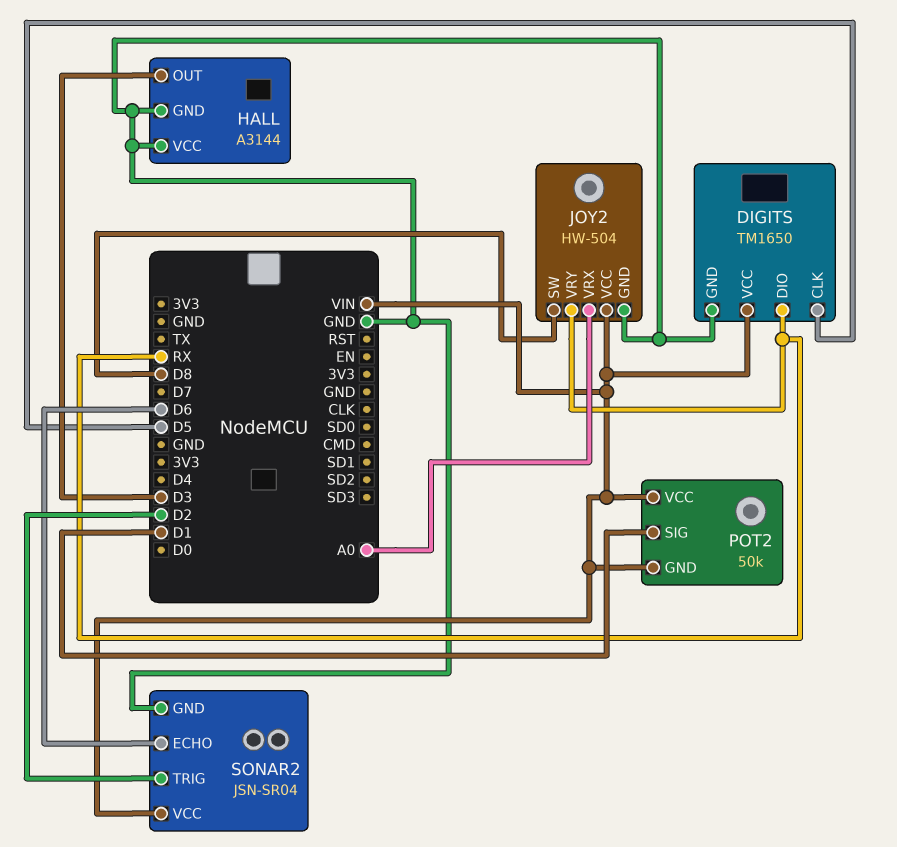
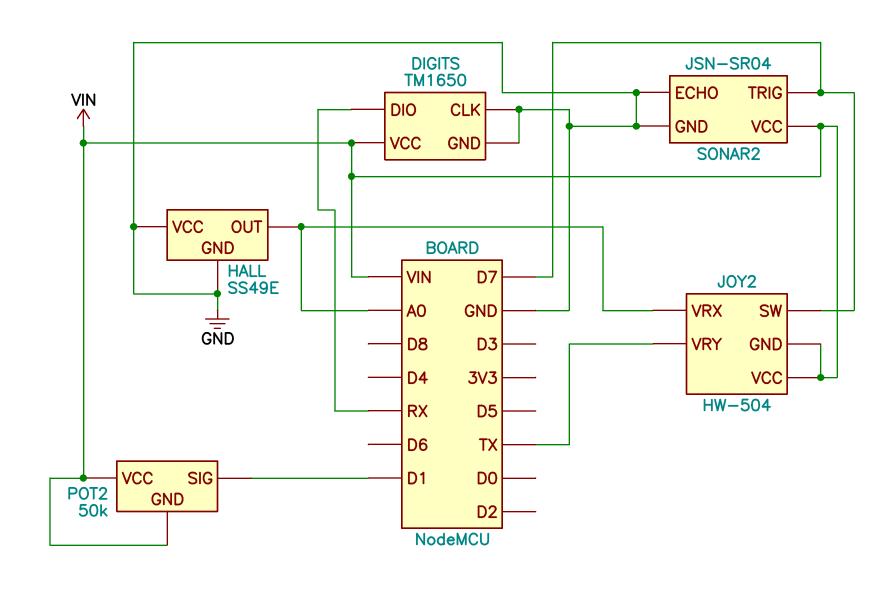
DIGITS pin CLK: D5 -> GND
HALL: A3144 -> SS49E
HALL pin OUT: D3 -> A0
JOY2 pin GND: GND -> VIN
JOY2 pin SW: D8 -> D7
JOY2 pin VRY: RX -> TX
SONAR2 pin ECHO: D6 -> GND
SONAR2 pin TRIG: D2 -> D7

